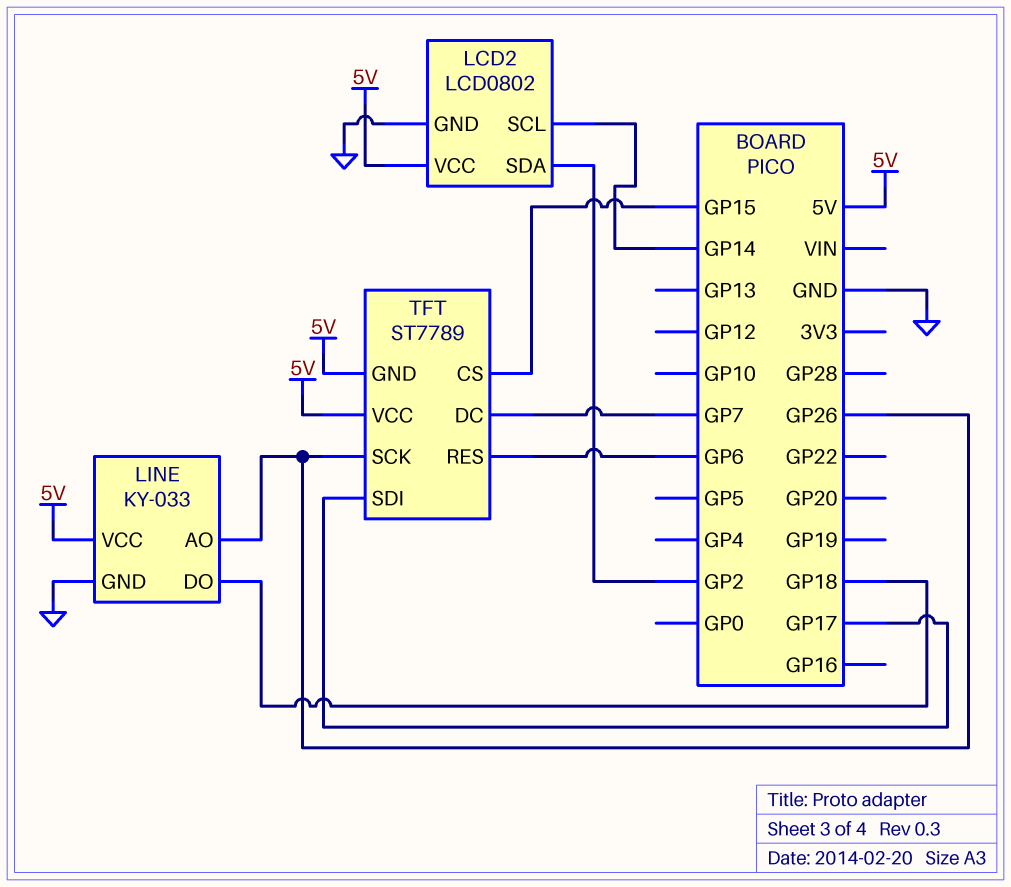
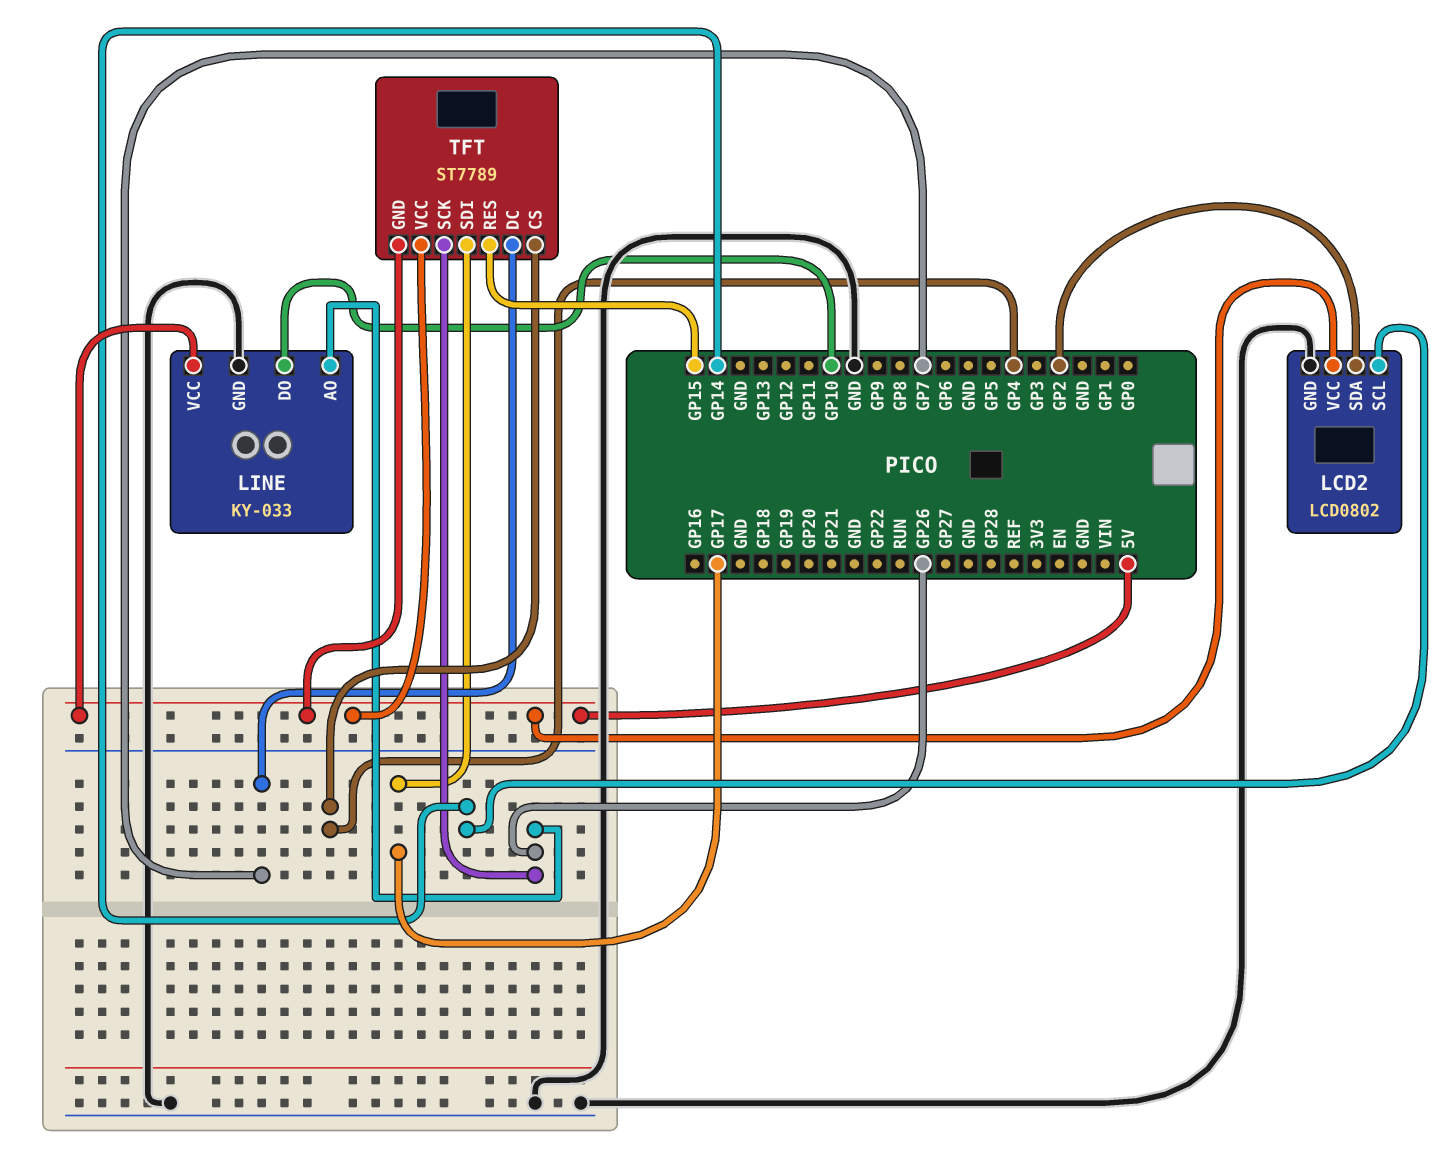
LINE pin DO: GP18 -> GP10
TFT pin CS: GP15 -> GP4
TFT pin RES: GP6 -> GP15

